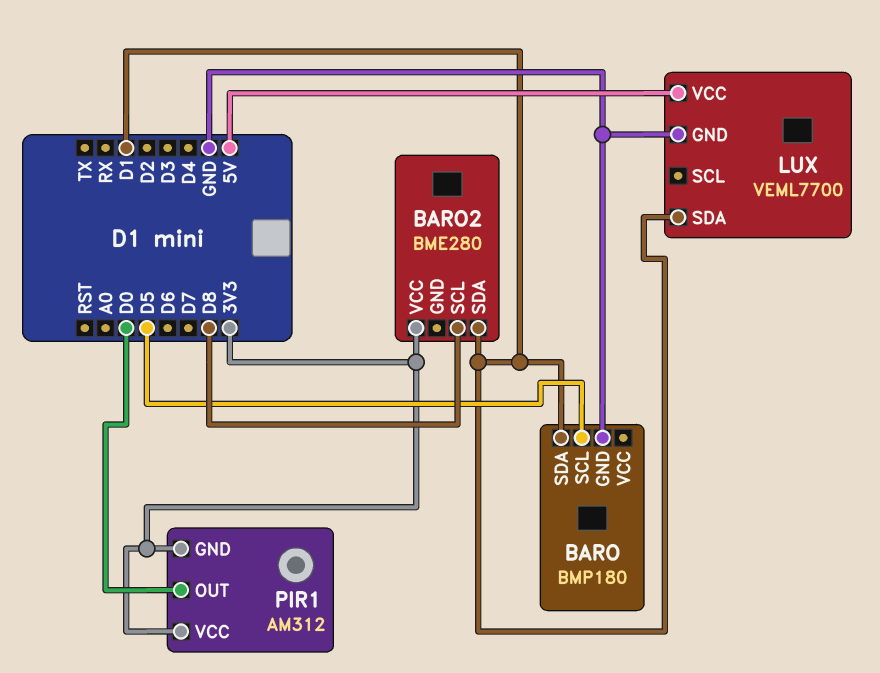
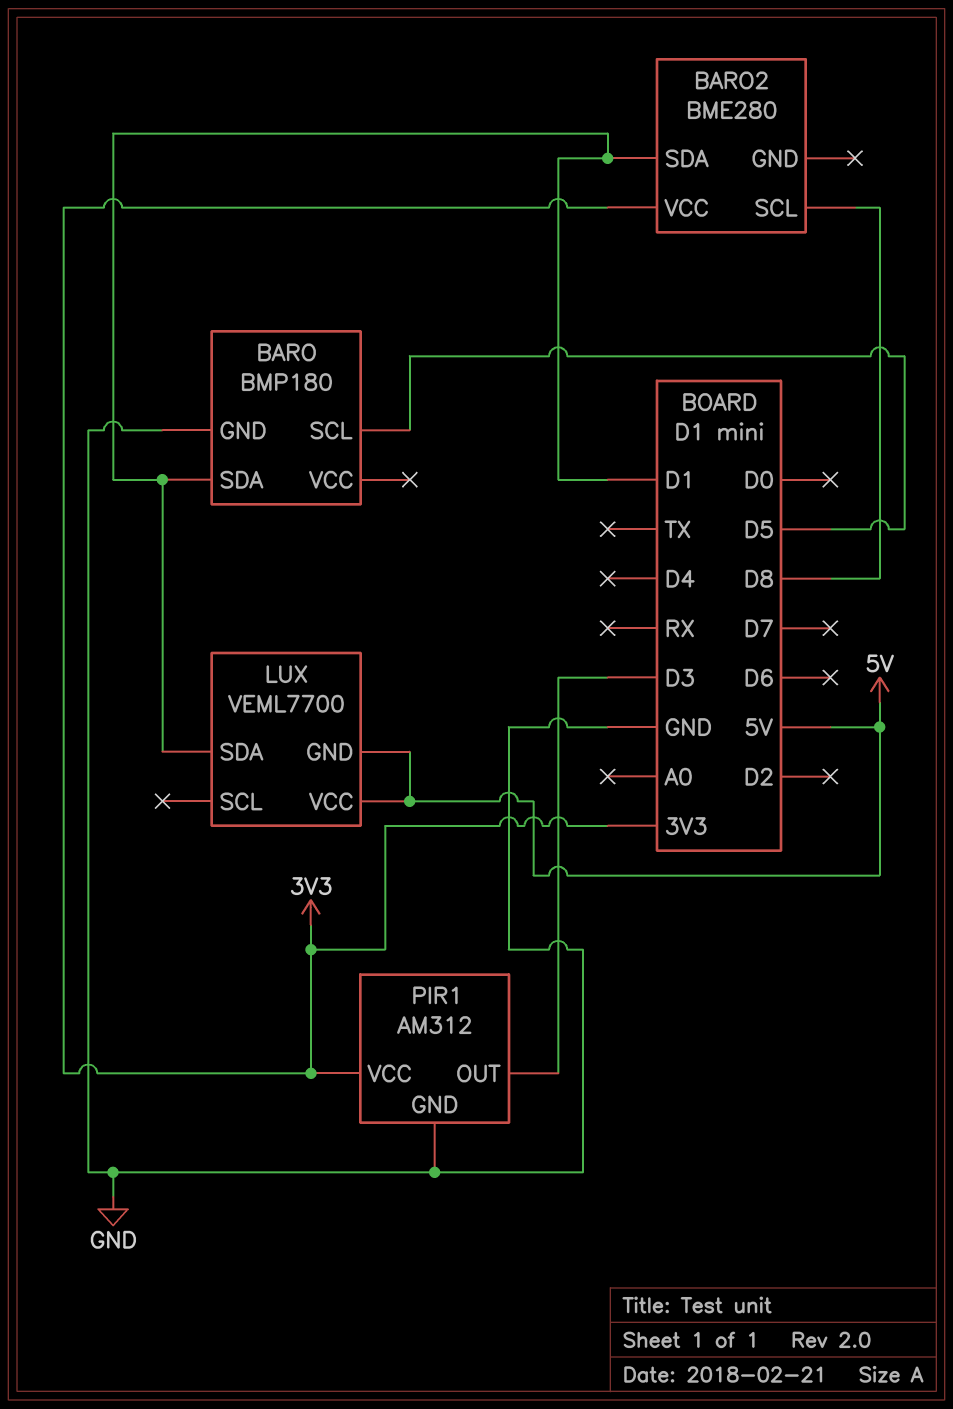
LUX pin GND: GND -> 5V
PIR1 pin GND: 3V3 -> GND
PIR1 pin OUT: D0 -> D3

